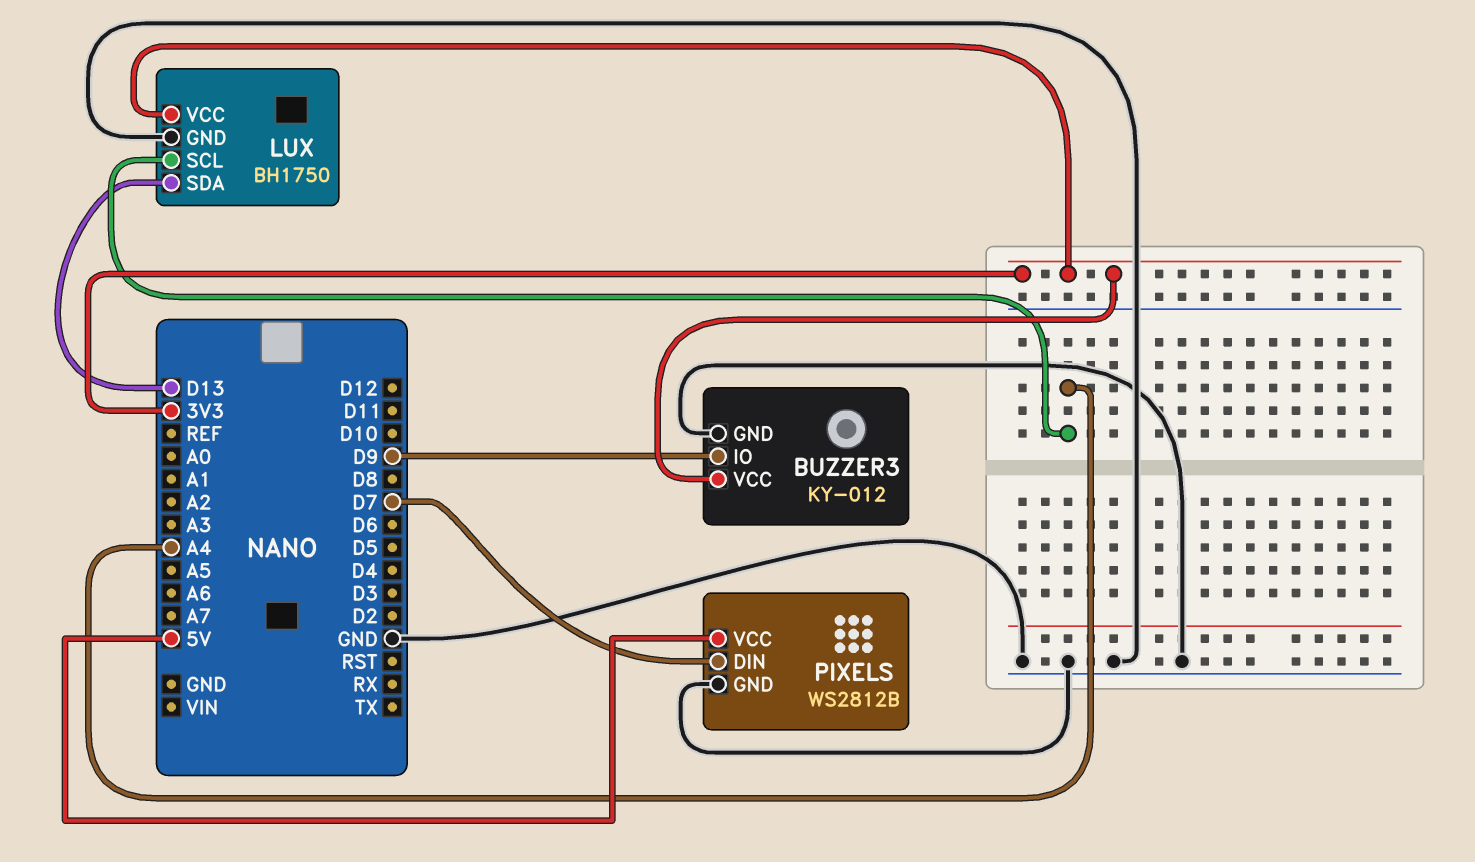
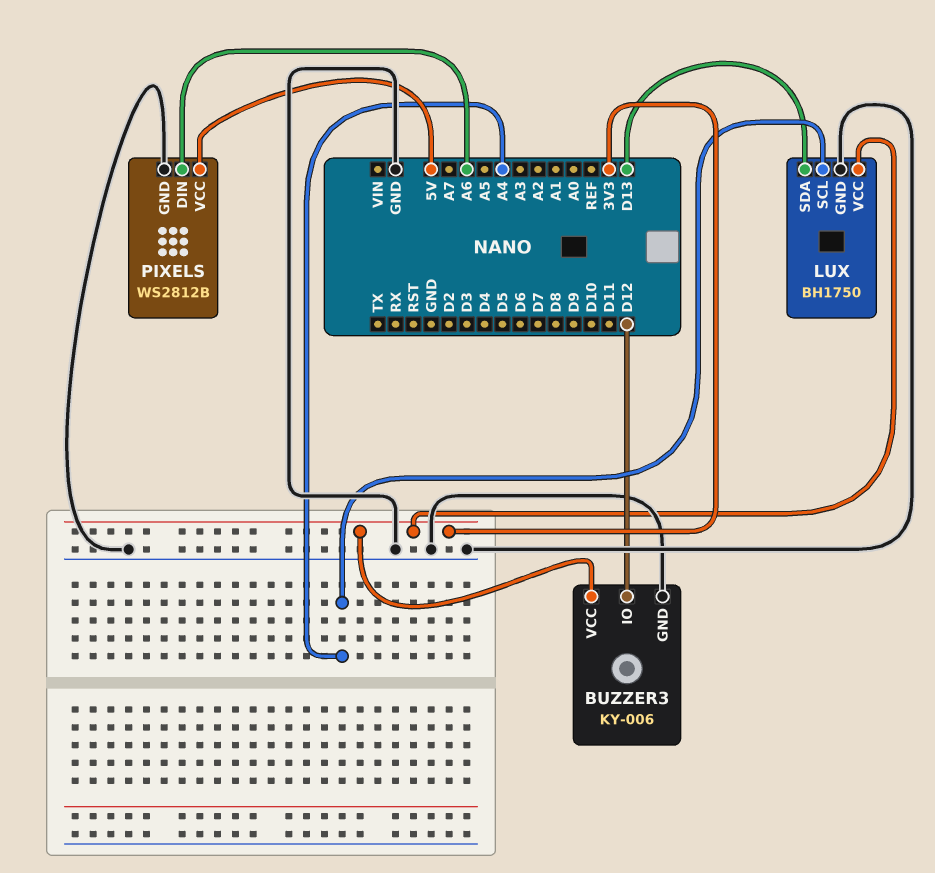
BUZZER3: KY-012 -> KY-006
BUZZER3 pin IO: D9 -> D12
PIXELS pin DIN: D7 -> A6

